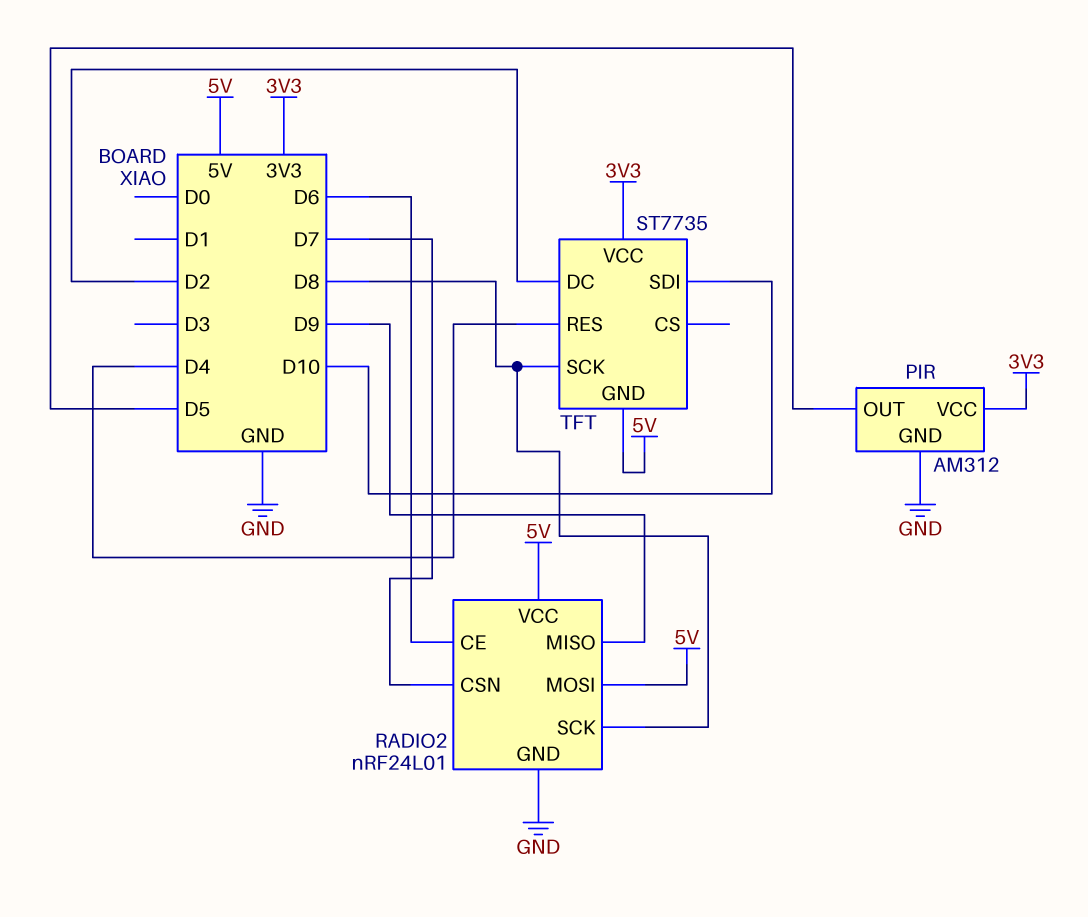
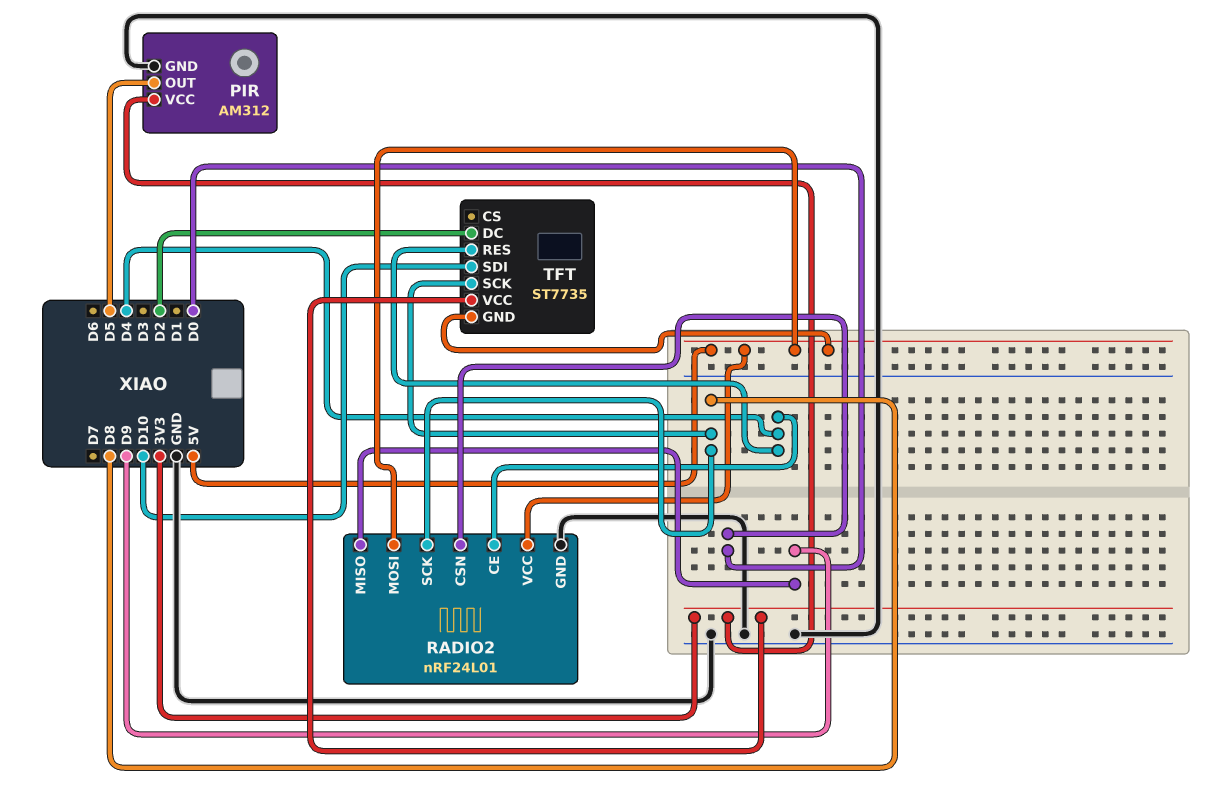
RADIO2 pin CE: D6 -> D4
RADIO2 pin CSN: D7 -> D0

